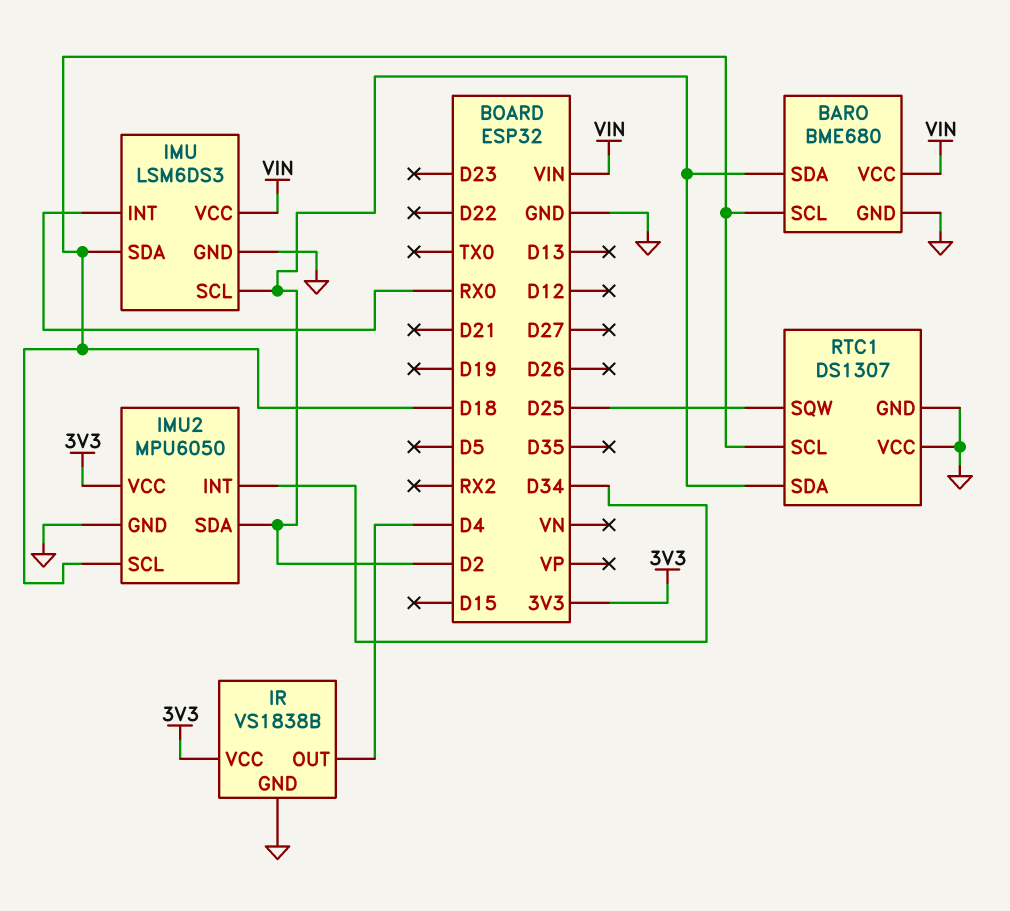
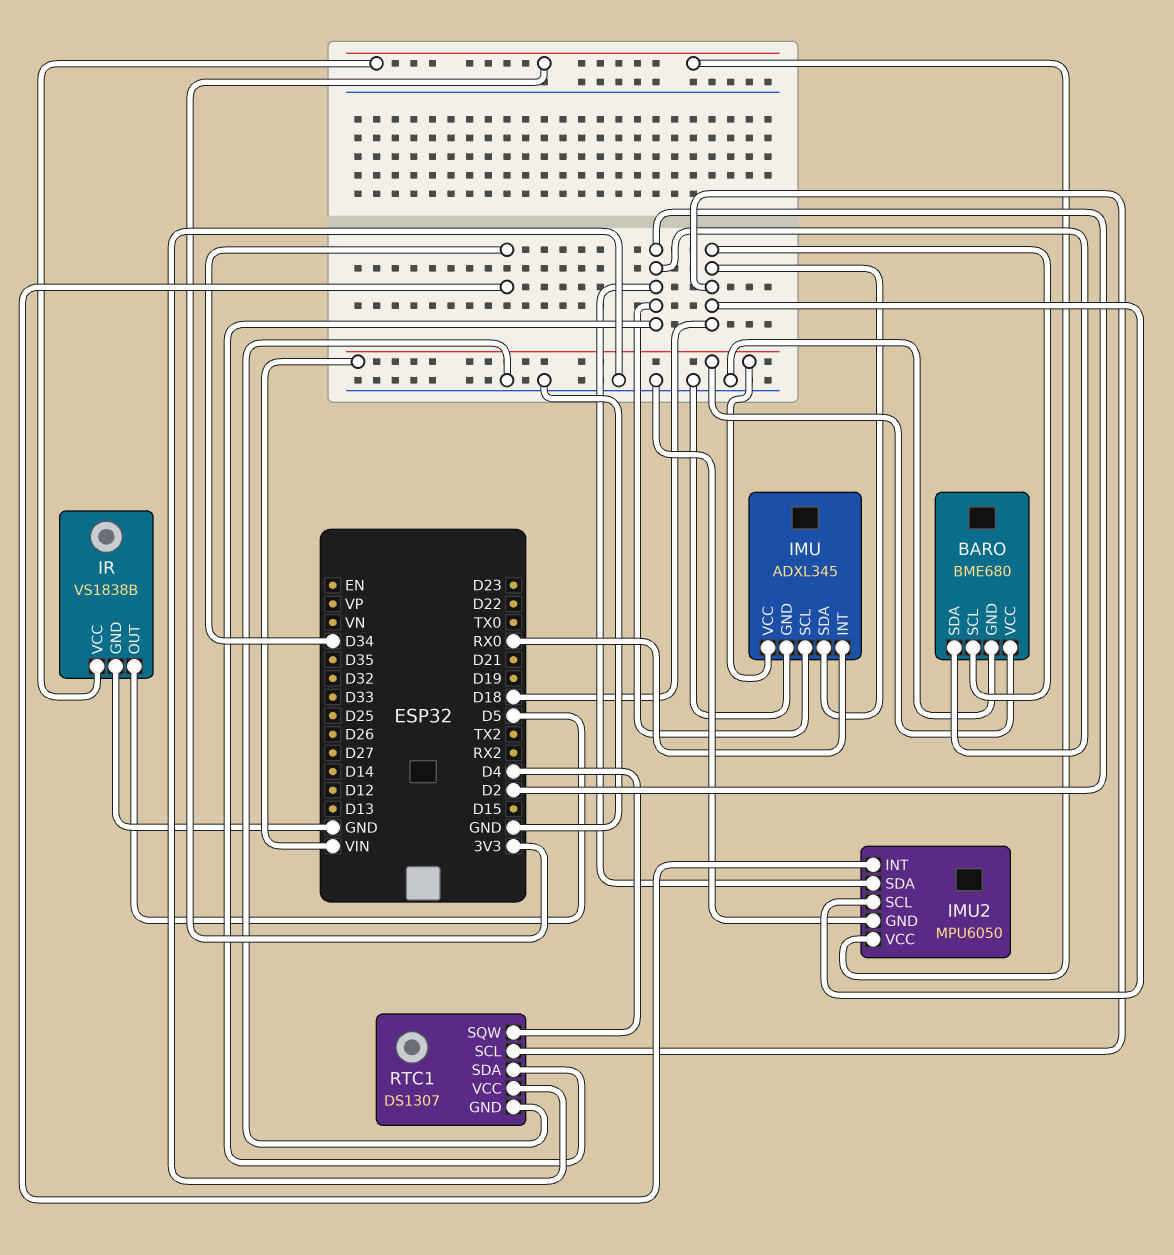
IMU: LSM6DS3 -> ADXL345
IR pin OUT: D4 -> D5
RTC1 pin SQW: D25 -> D4

